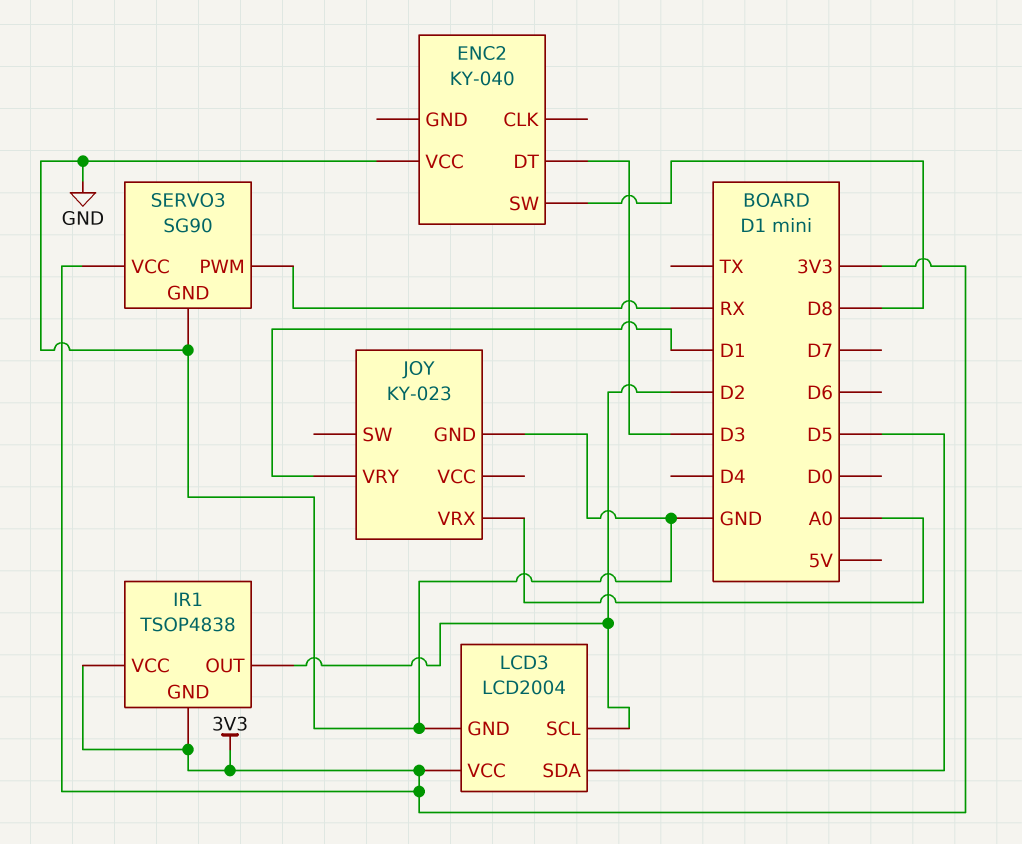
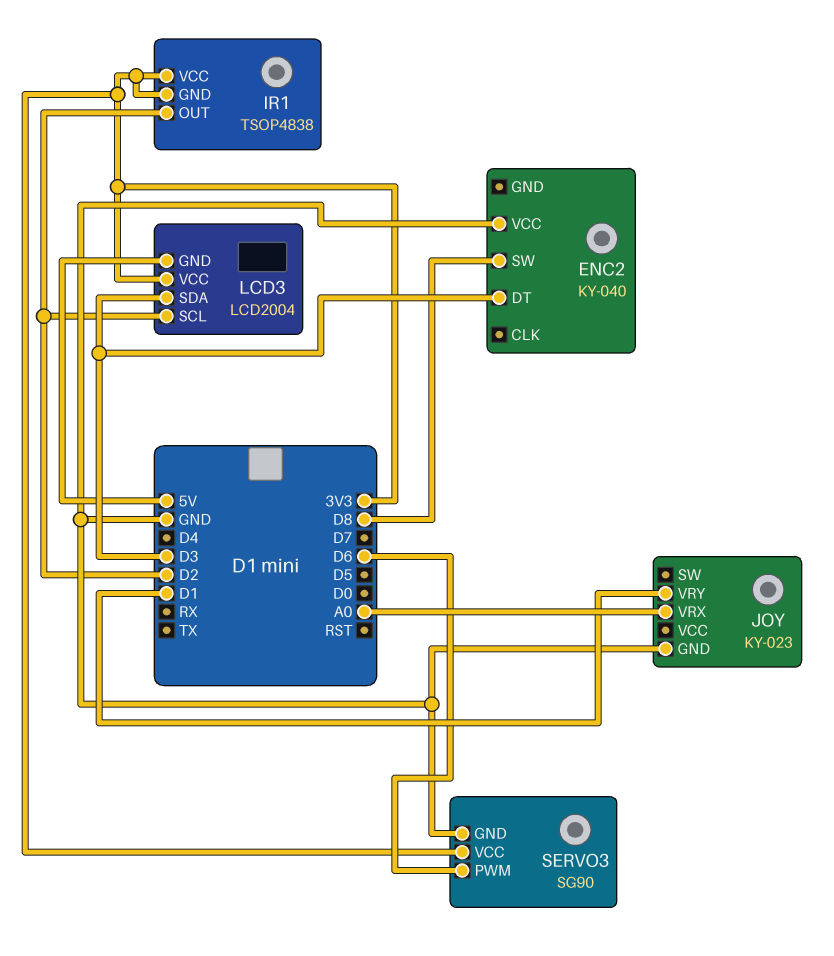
LCD3 pin GND: GND -> 5V
LCD3 pin SDA: D5 -> D3
SERVO3 pin PWM: RX -> D6

